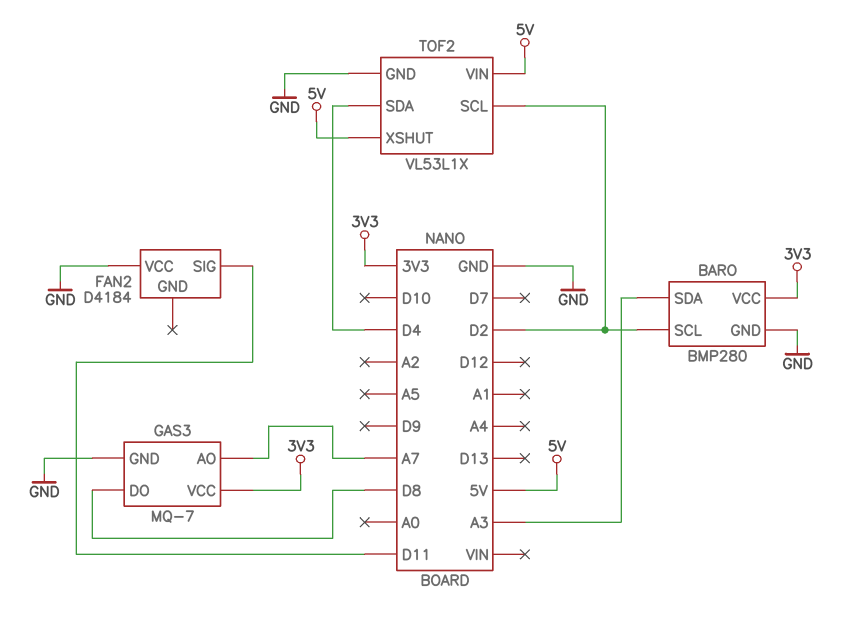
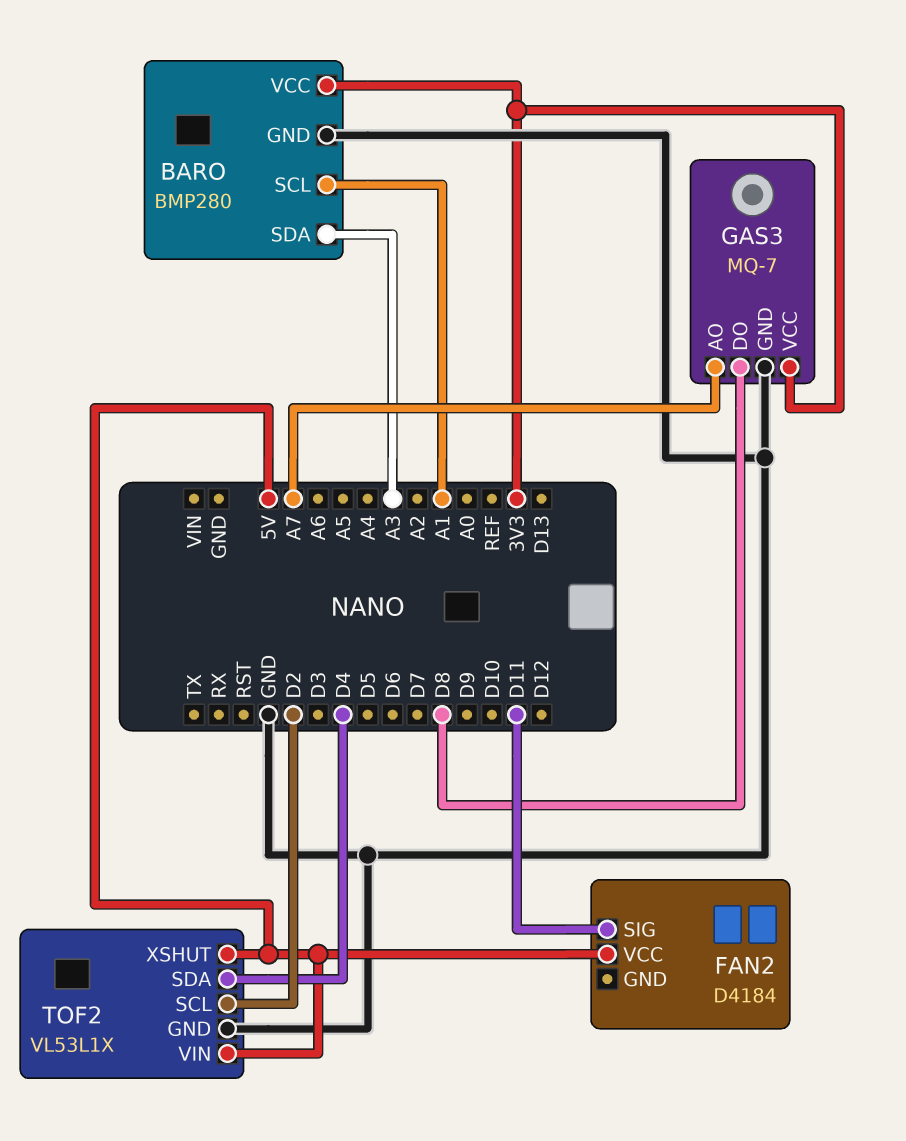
BARO pin SCL: D2 -> A1
FAN2 pin VCC: GND -> 5V

